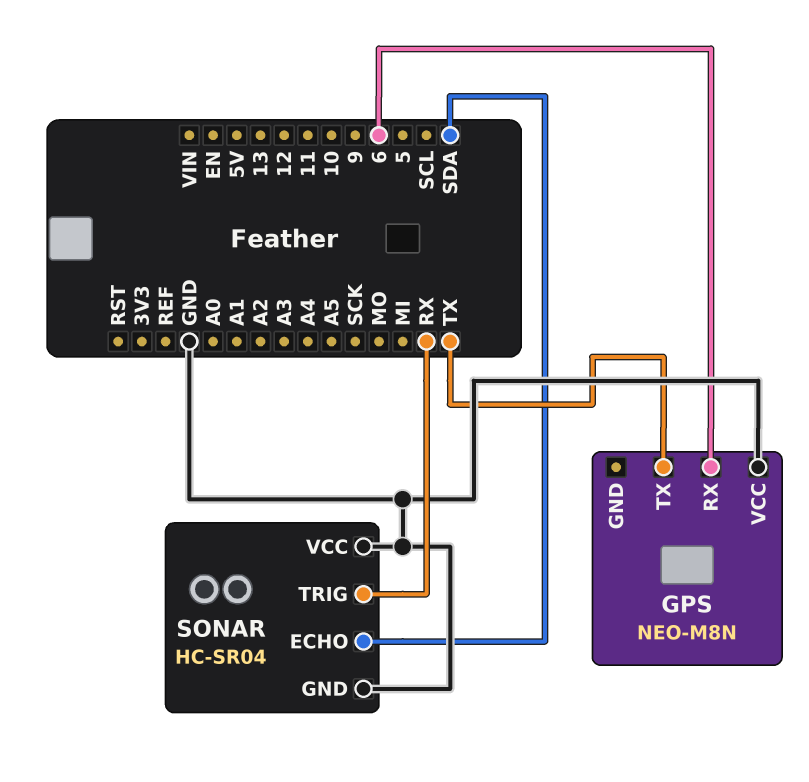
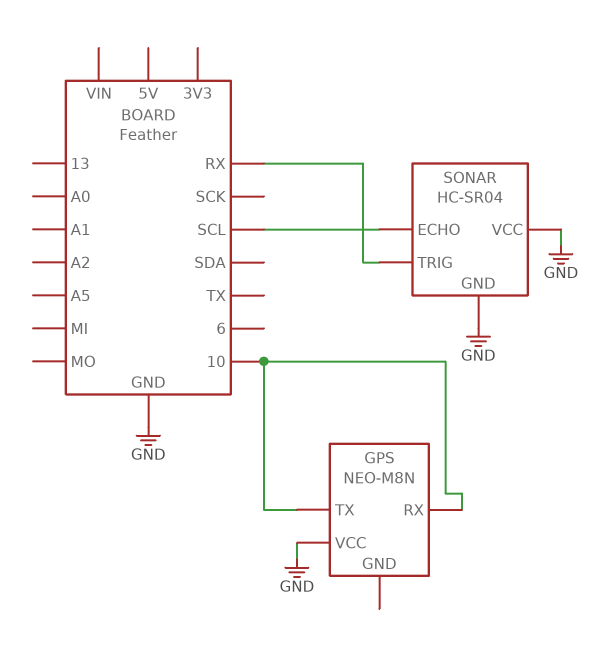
GPS pin RX: 6 -> 10
GPS pin TX: TX -> 10
SONAR pin ECHO: SDA -> SCL

